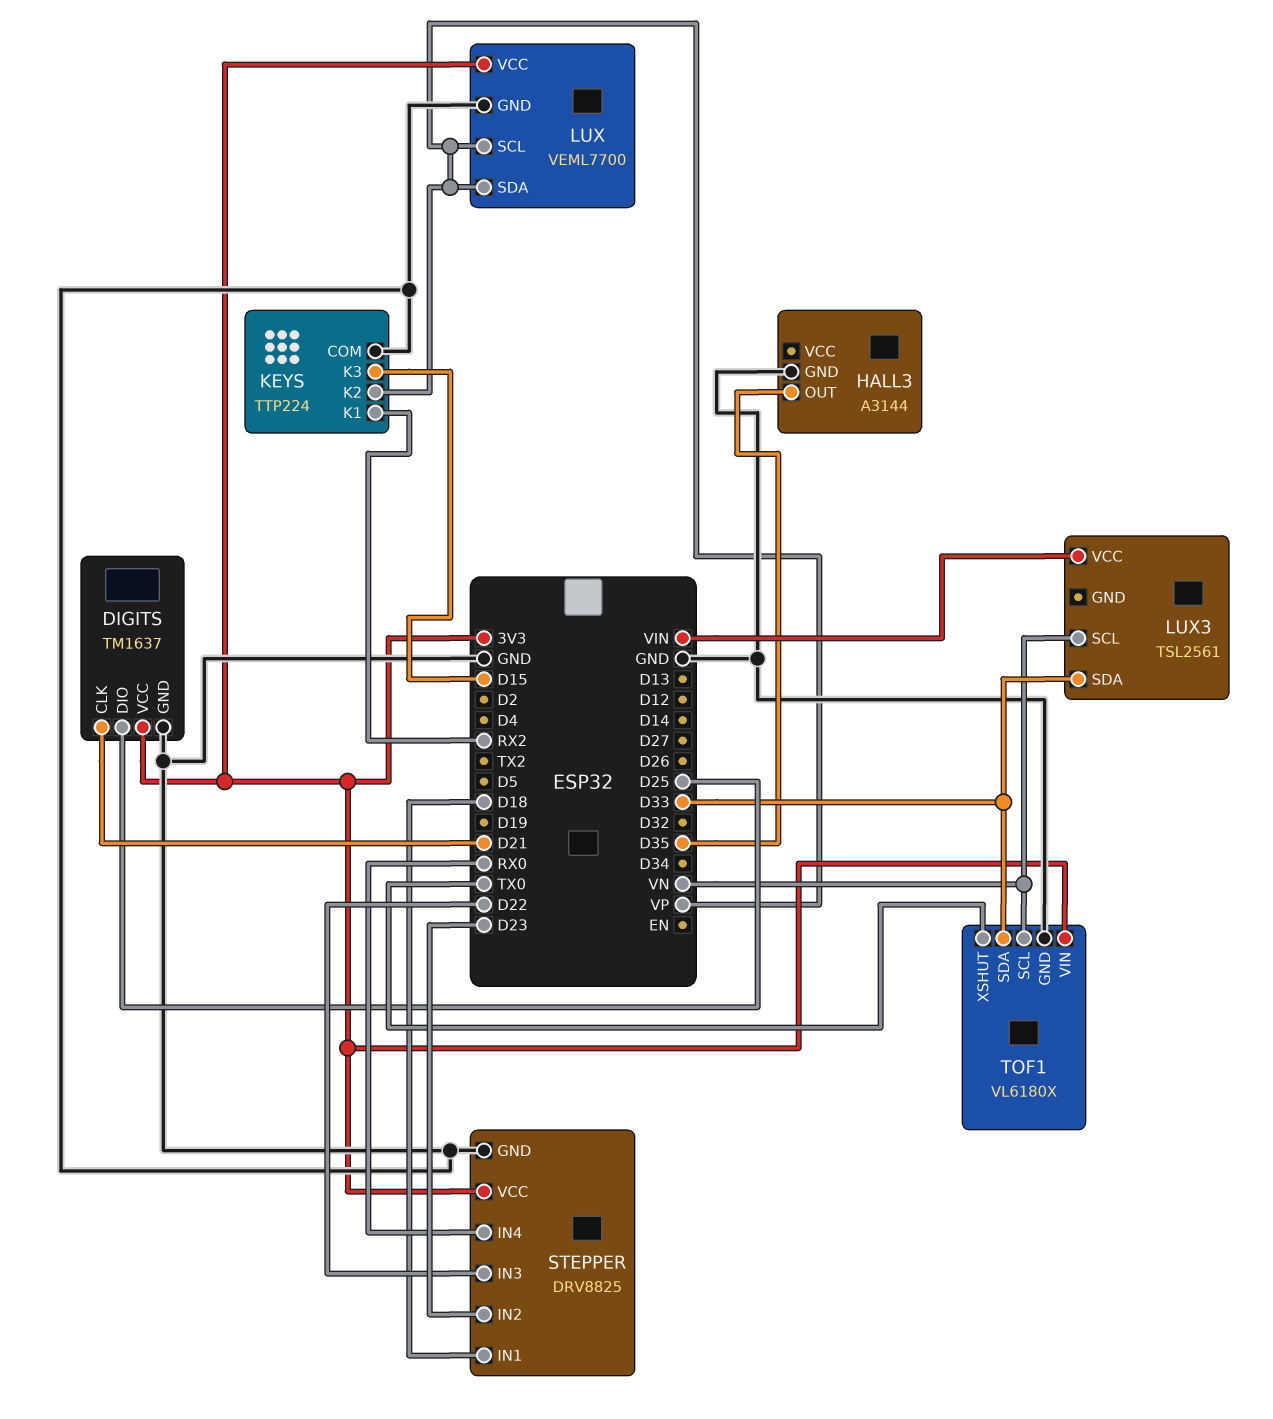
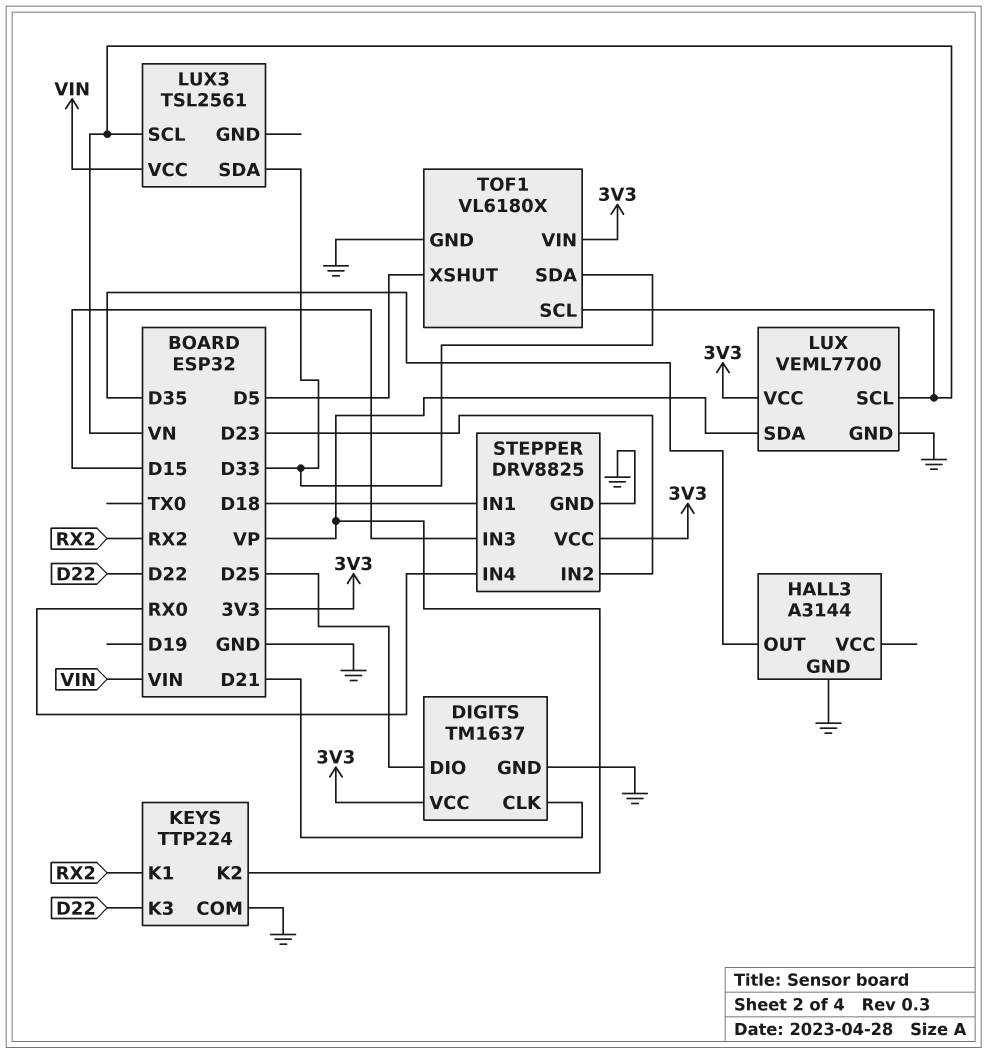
KEYS pin K3: D15 -> D22
LUX pin SCL: VP -> VN
STEPPER pin IN3: D22 -> D15
TOF1 pin XSHUT: TX0 -> D5

